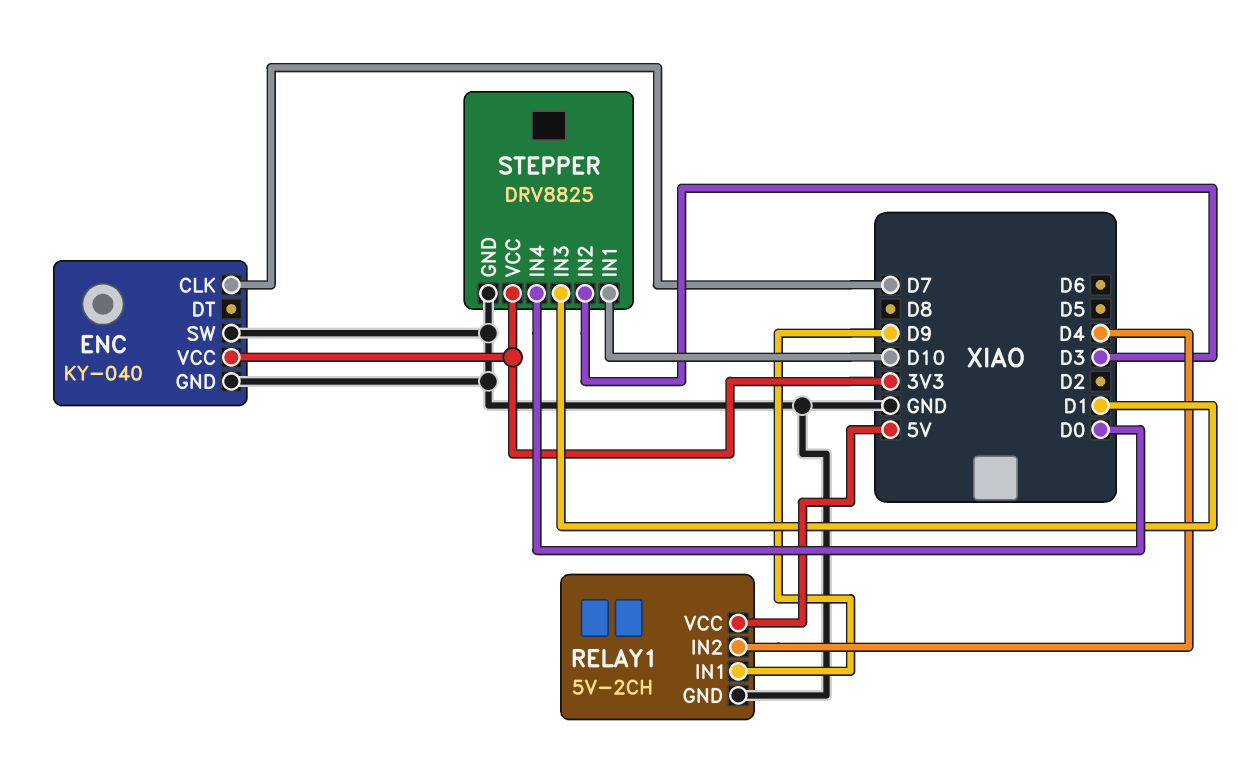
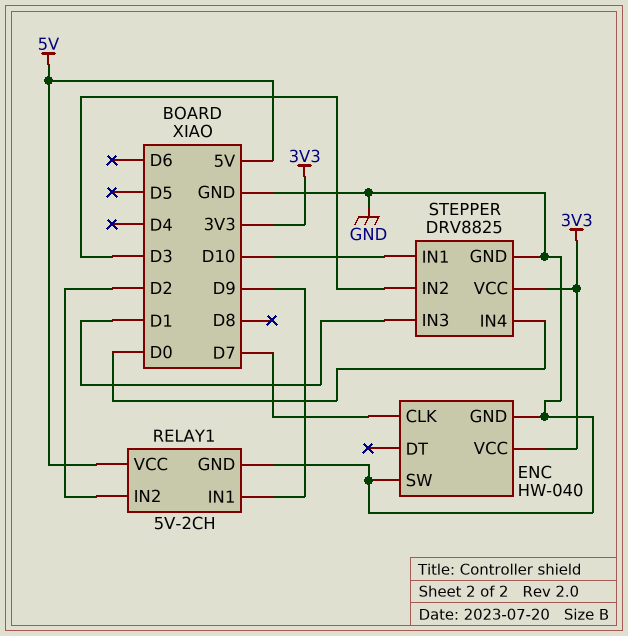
ENC: KY-040 -> HW-040
RELAY1 pin IN2: D4 -> D2

